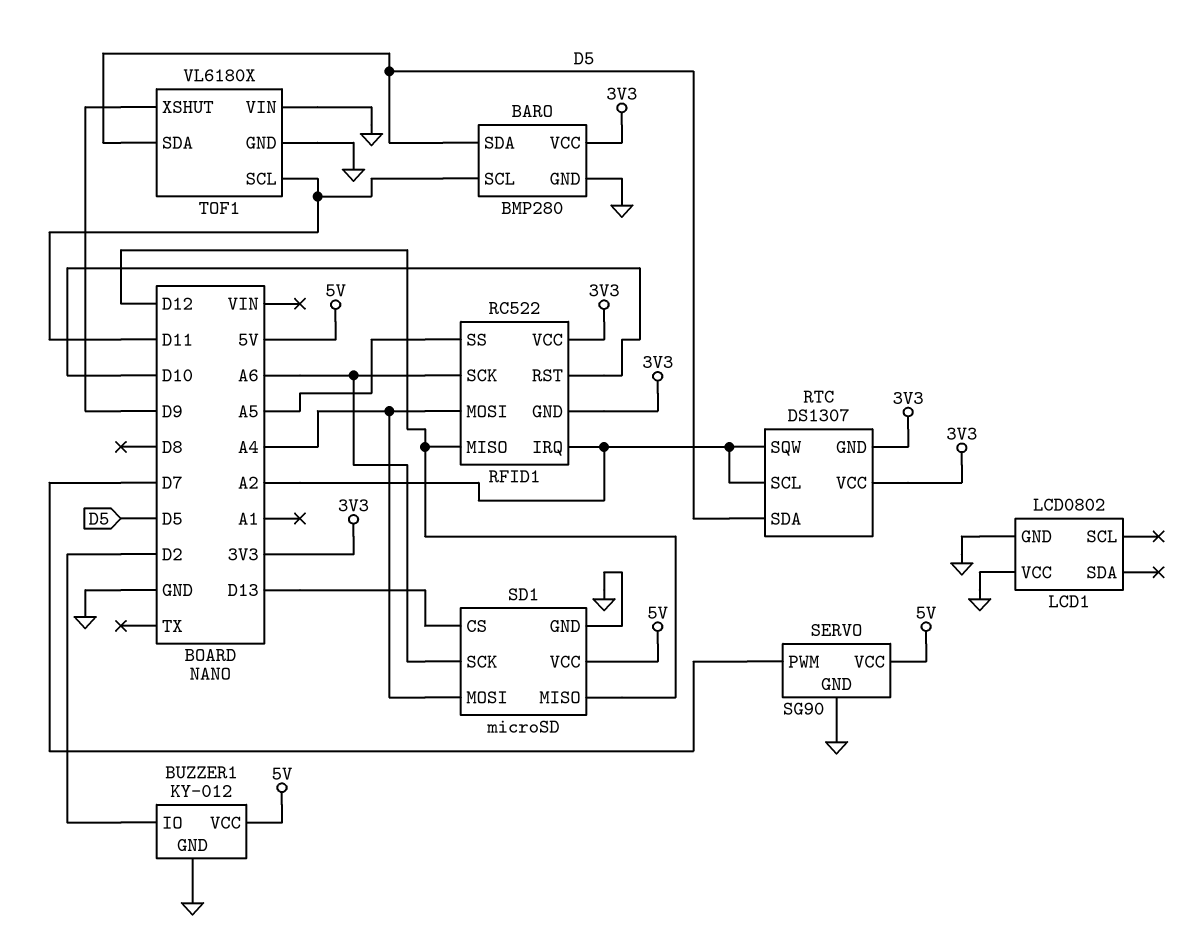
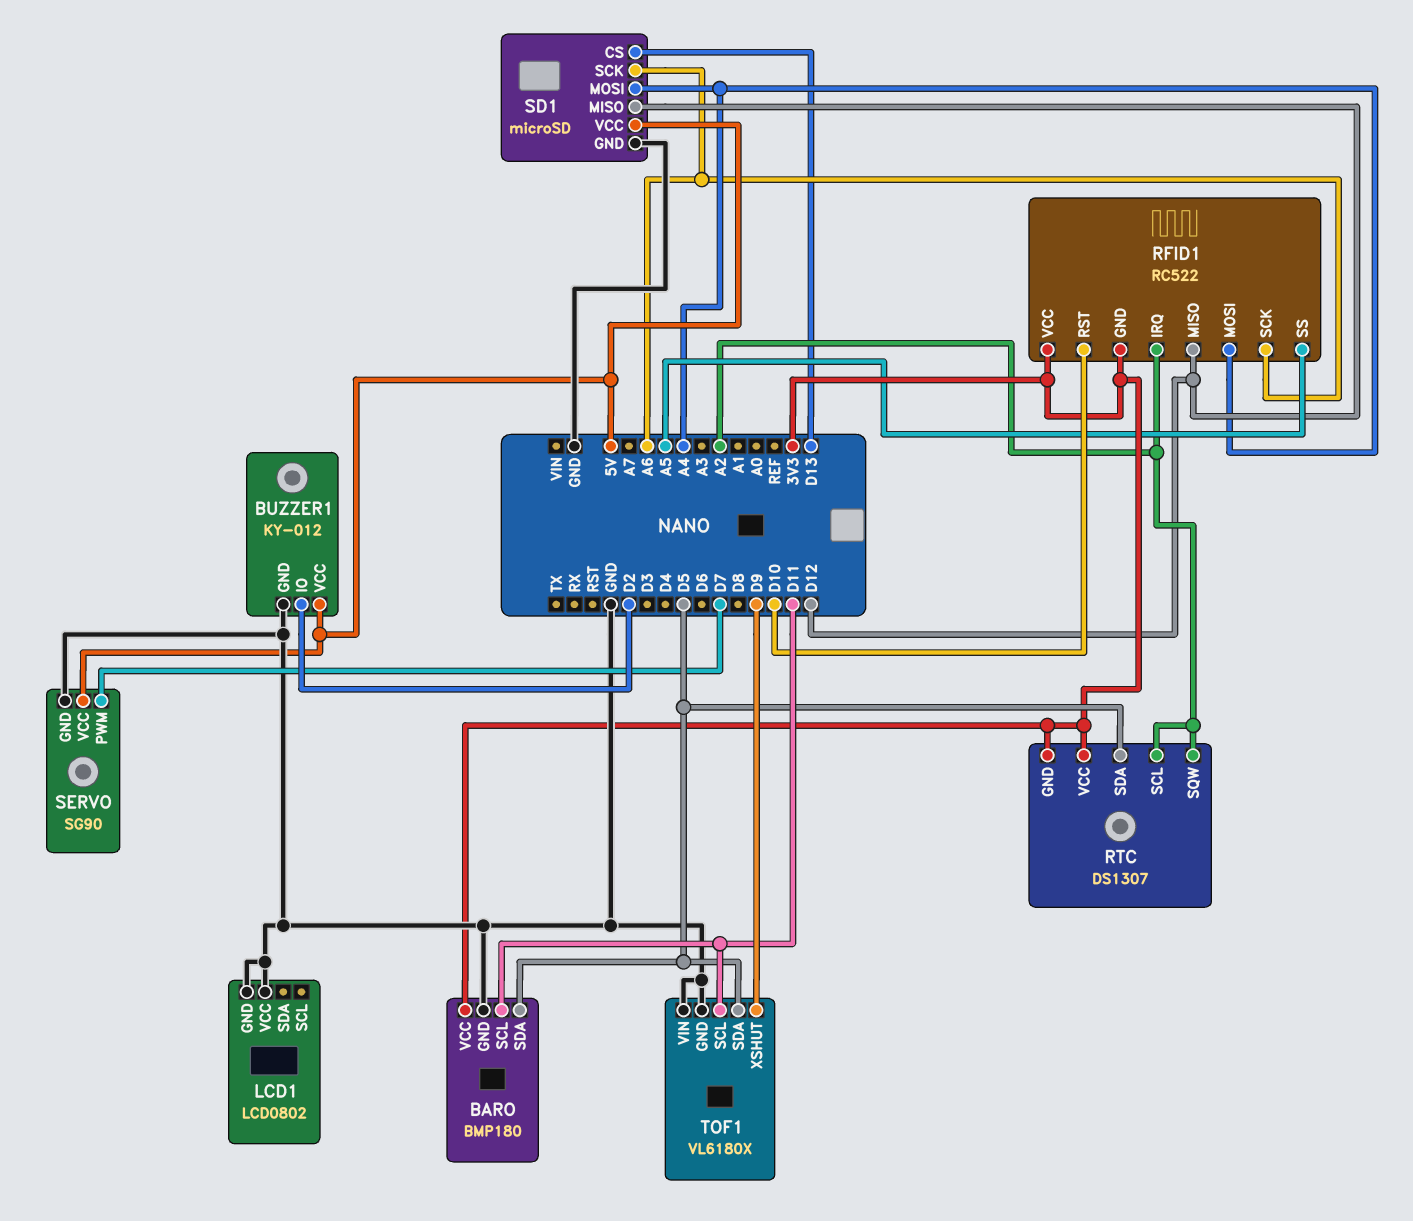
BARO: BMP280 -> BMP180

